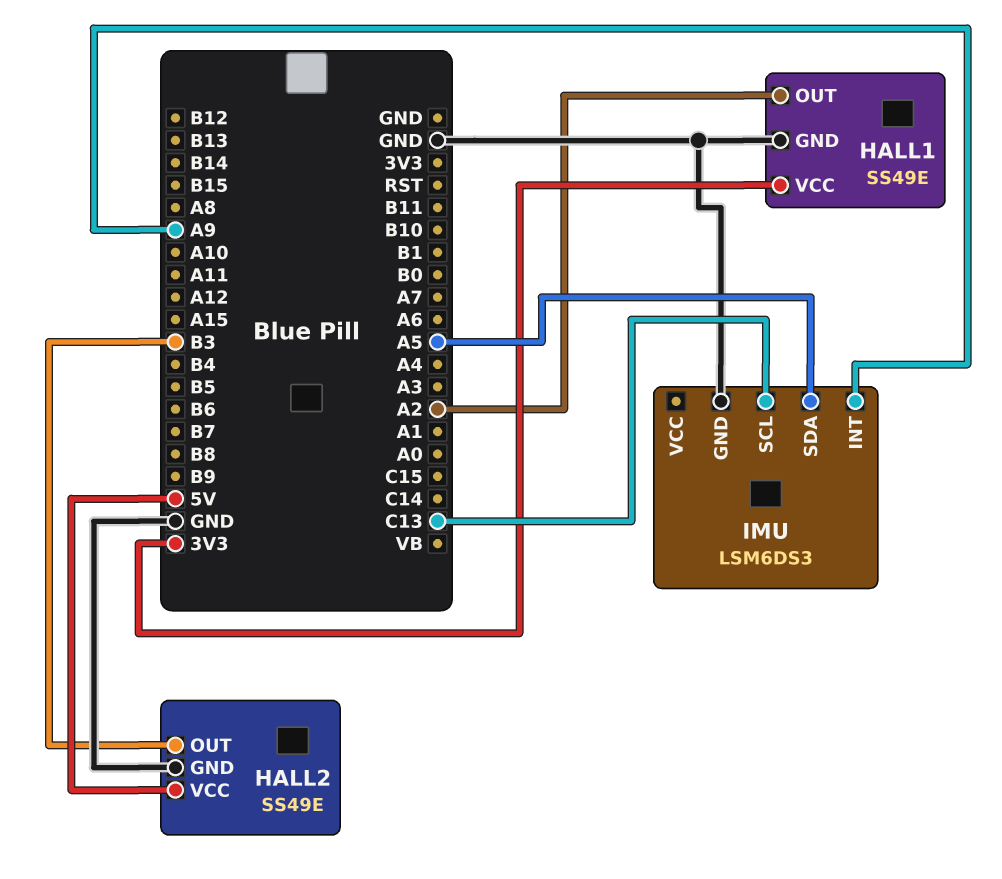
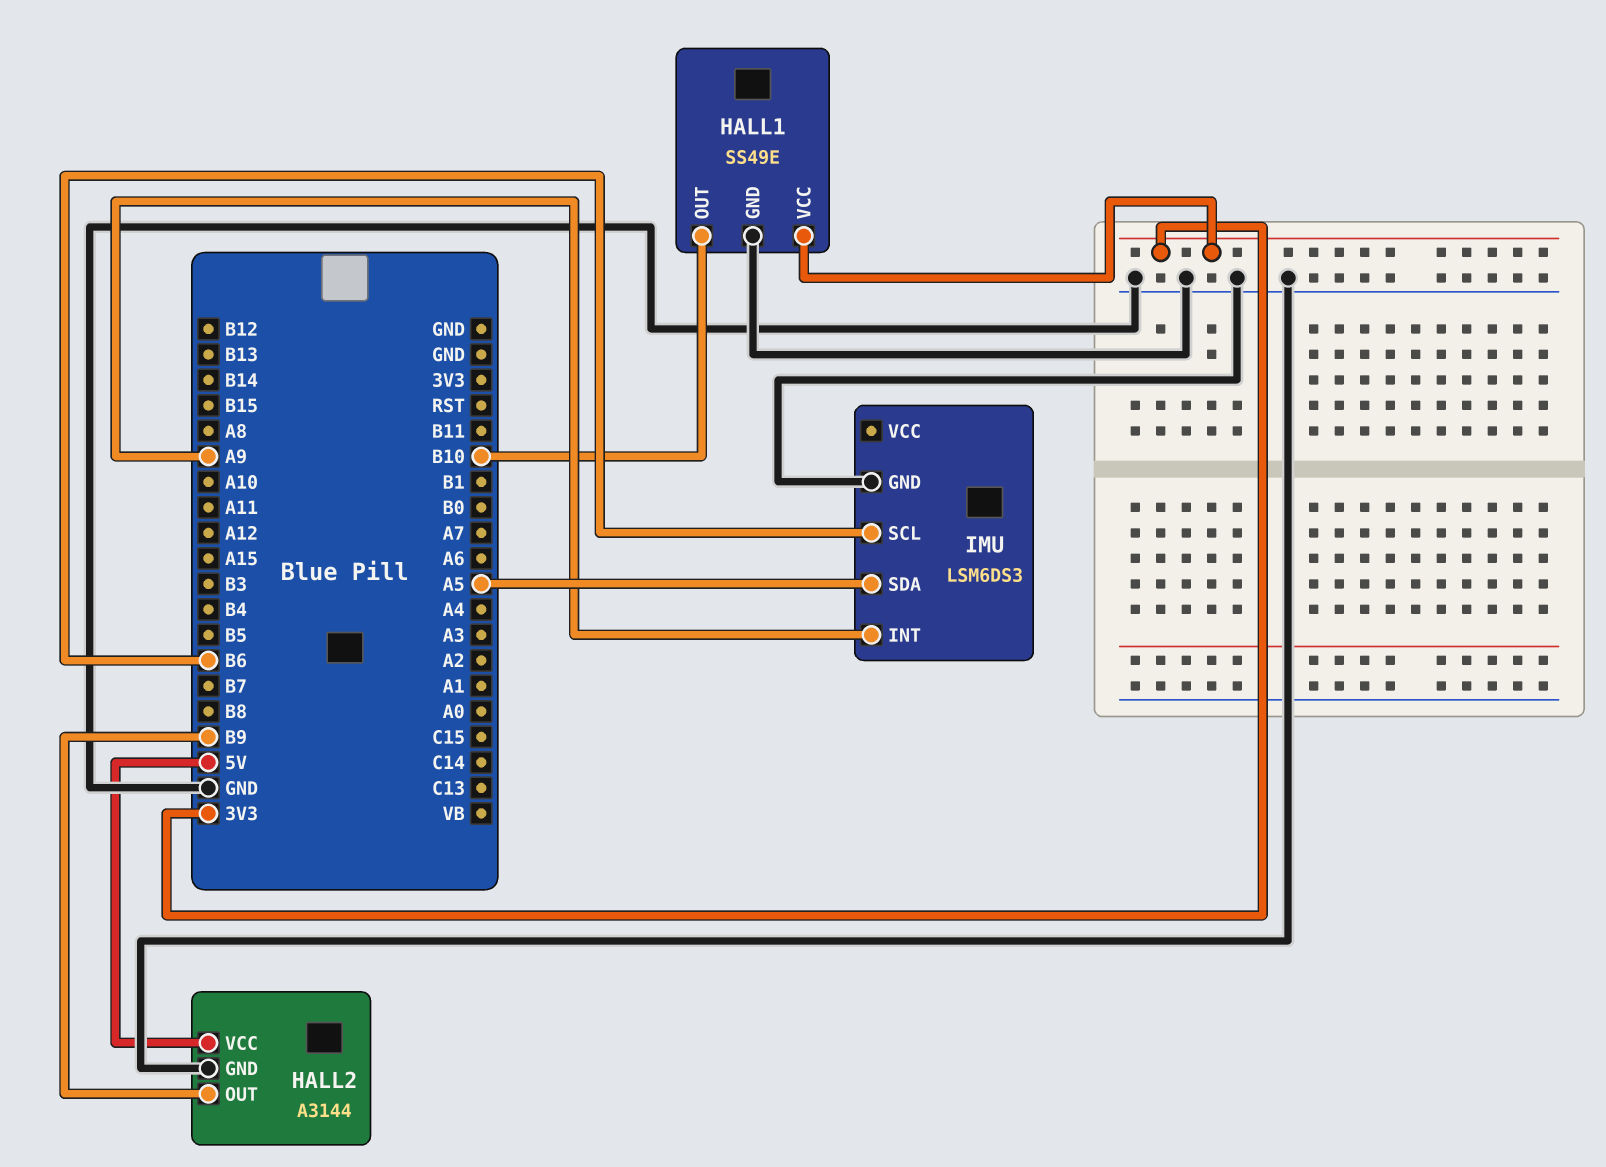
HALL1 pin OUT: A2 -> B10
HALL2: SS49E -> A3144
HALL2 pin OUT: B3 -> B9
IMU pin SCL: C13 -> B6

